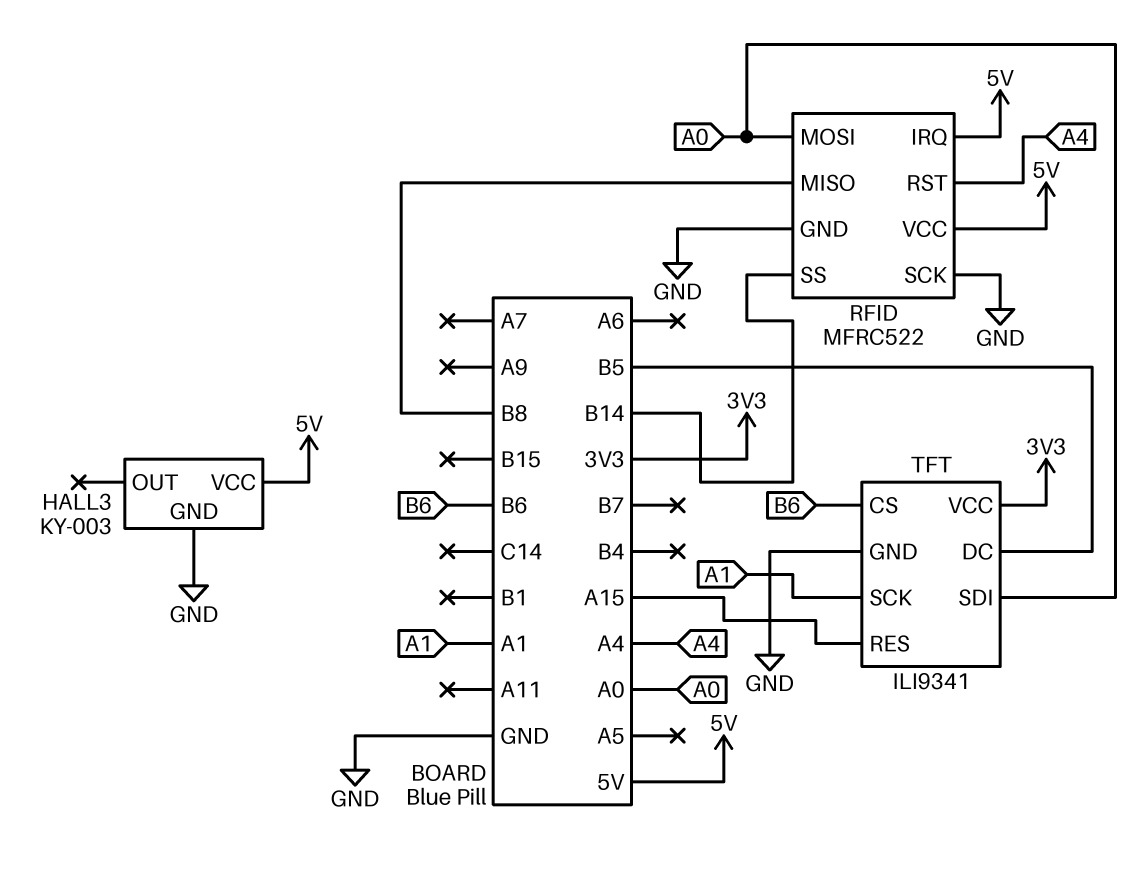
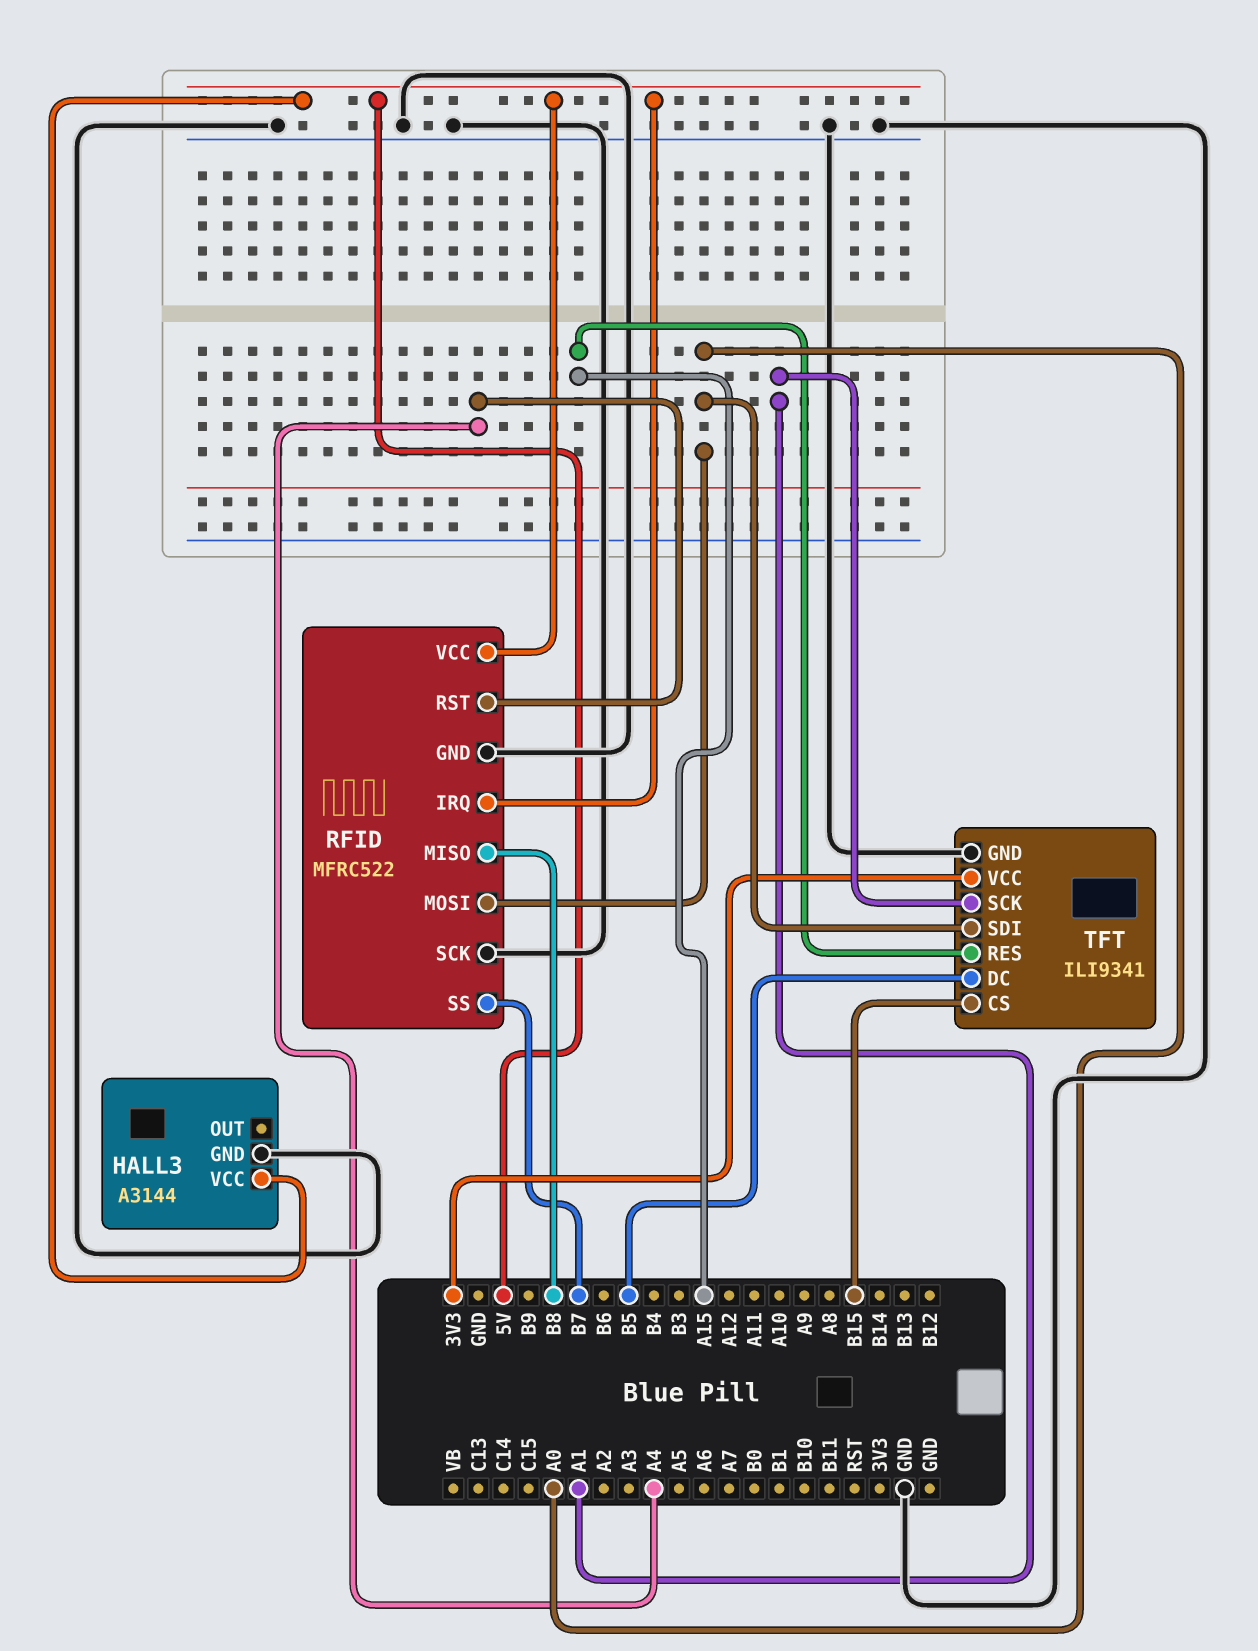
HALL3: KY-003 -> A3144
RFID pin SS: B14 -> B7
TFT pin CS: B6 -> B15

